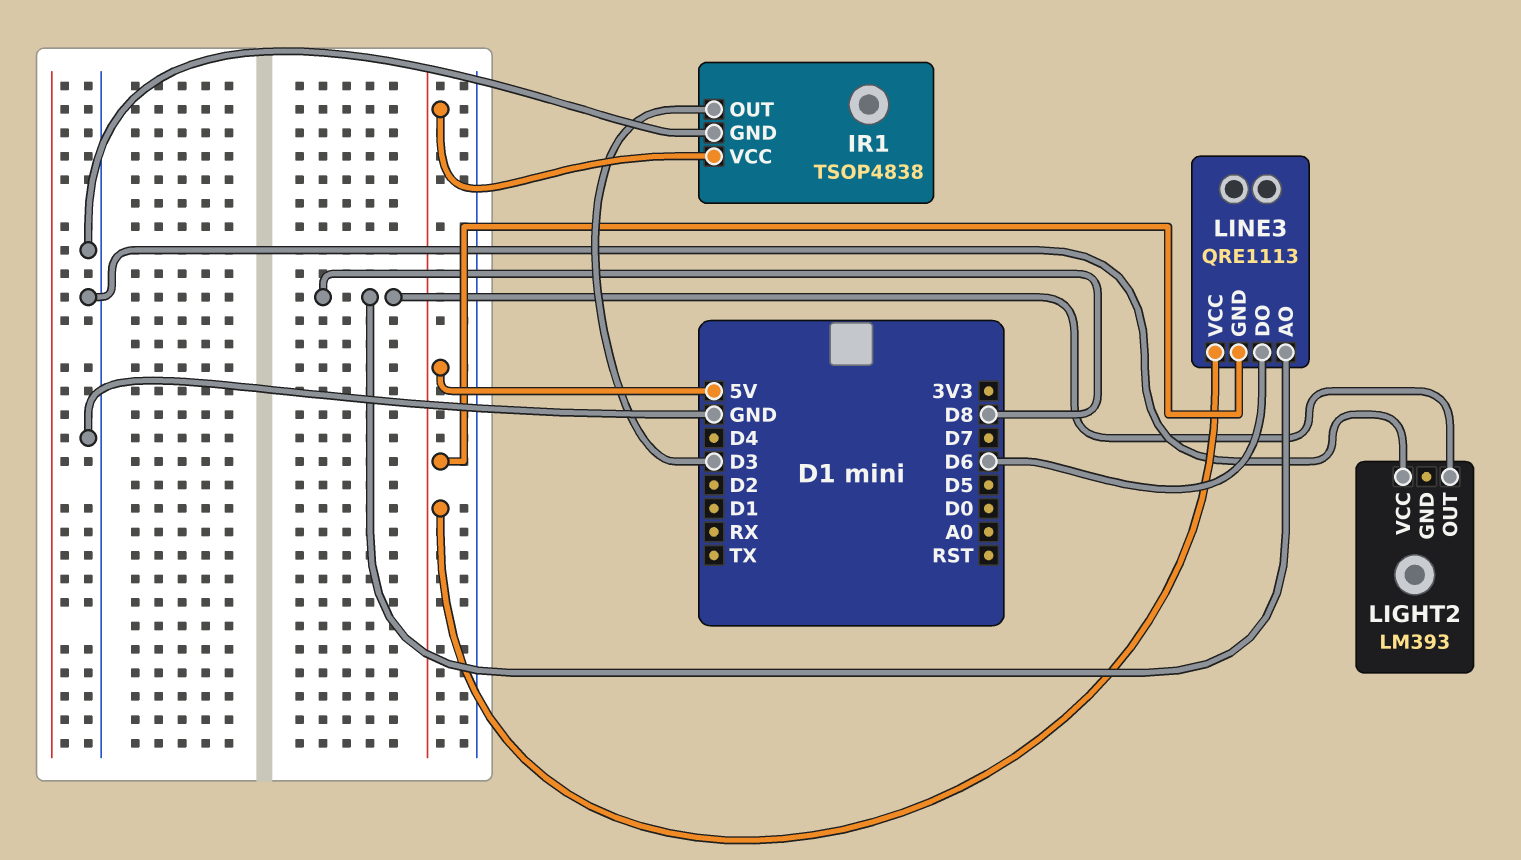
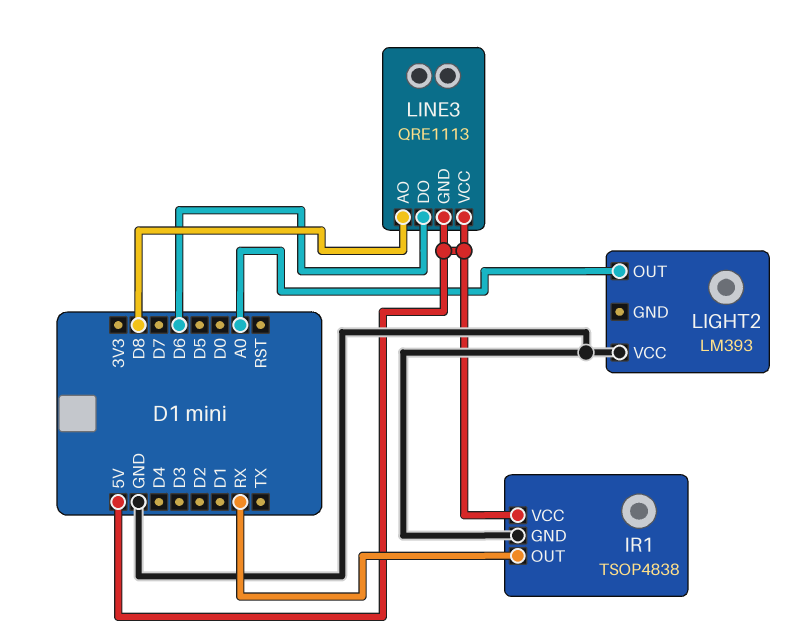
IR1 pin OUT: D3 -> RX
LIGHT2 pin OUT: D8 -> A0

